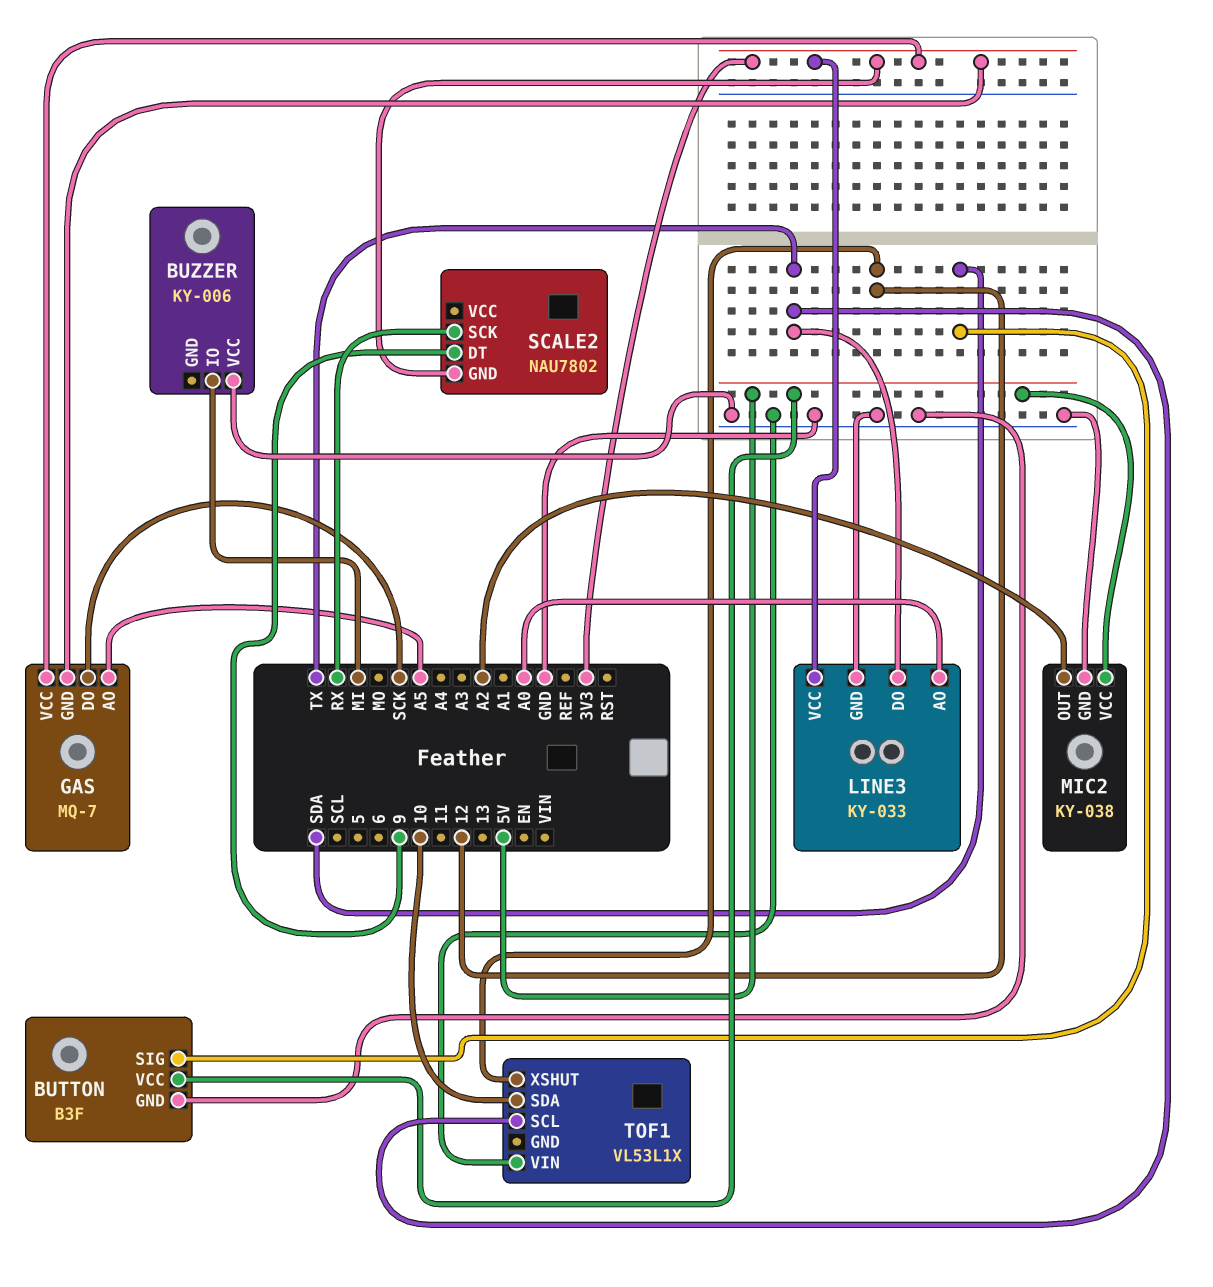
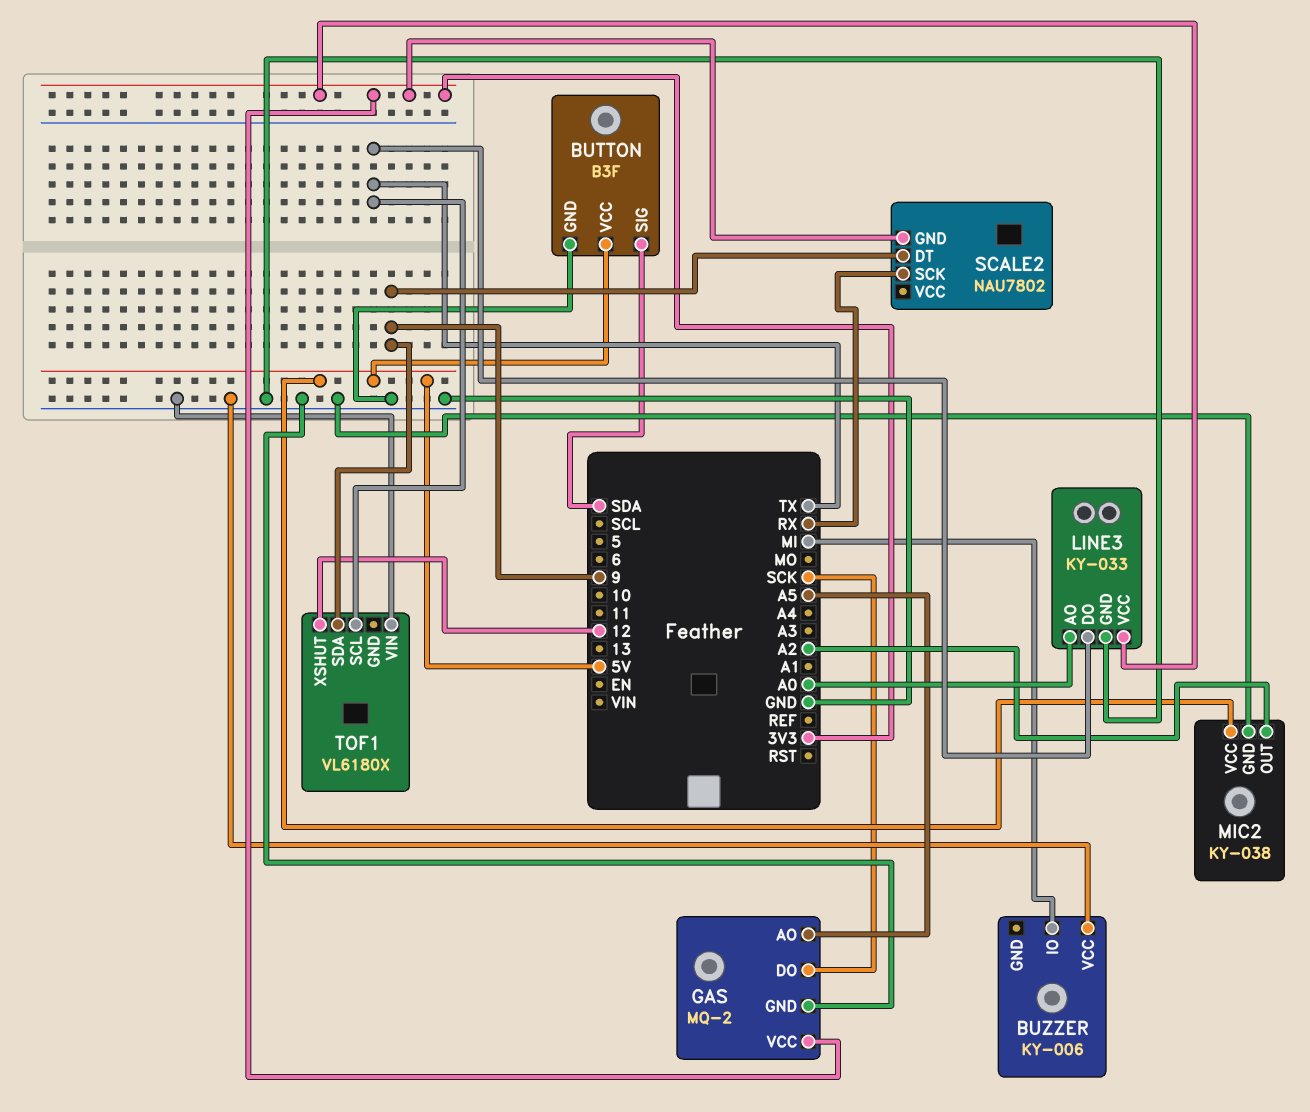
GAS: MQ-7 -> MQ-2
GAS pin GND: 3V3 -> GND
TOF1: VL53L1X -> VL6180X
TOF1 pin SDA: 10 -> 9

